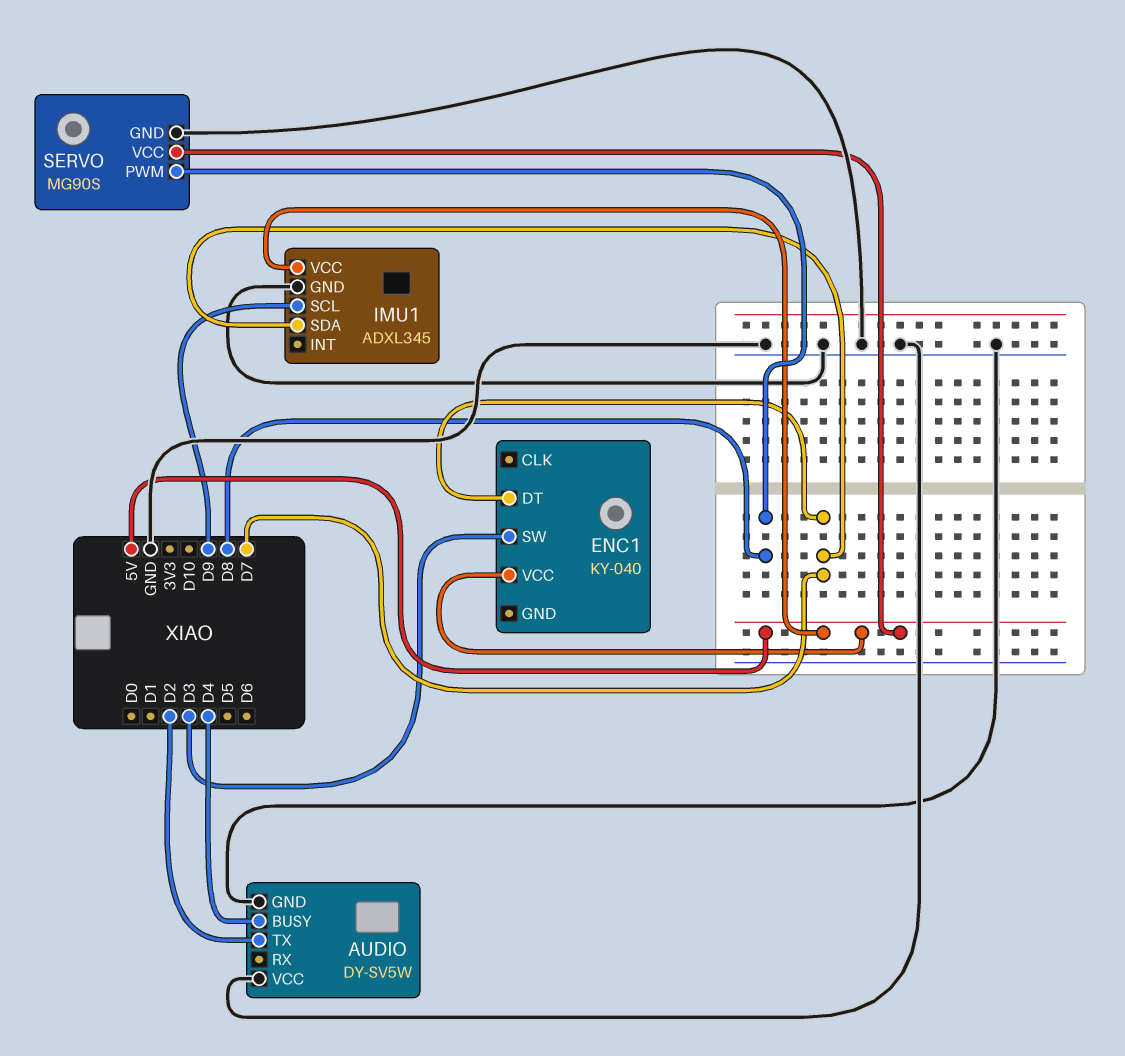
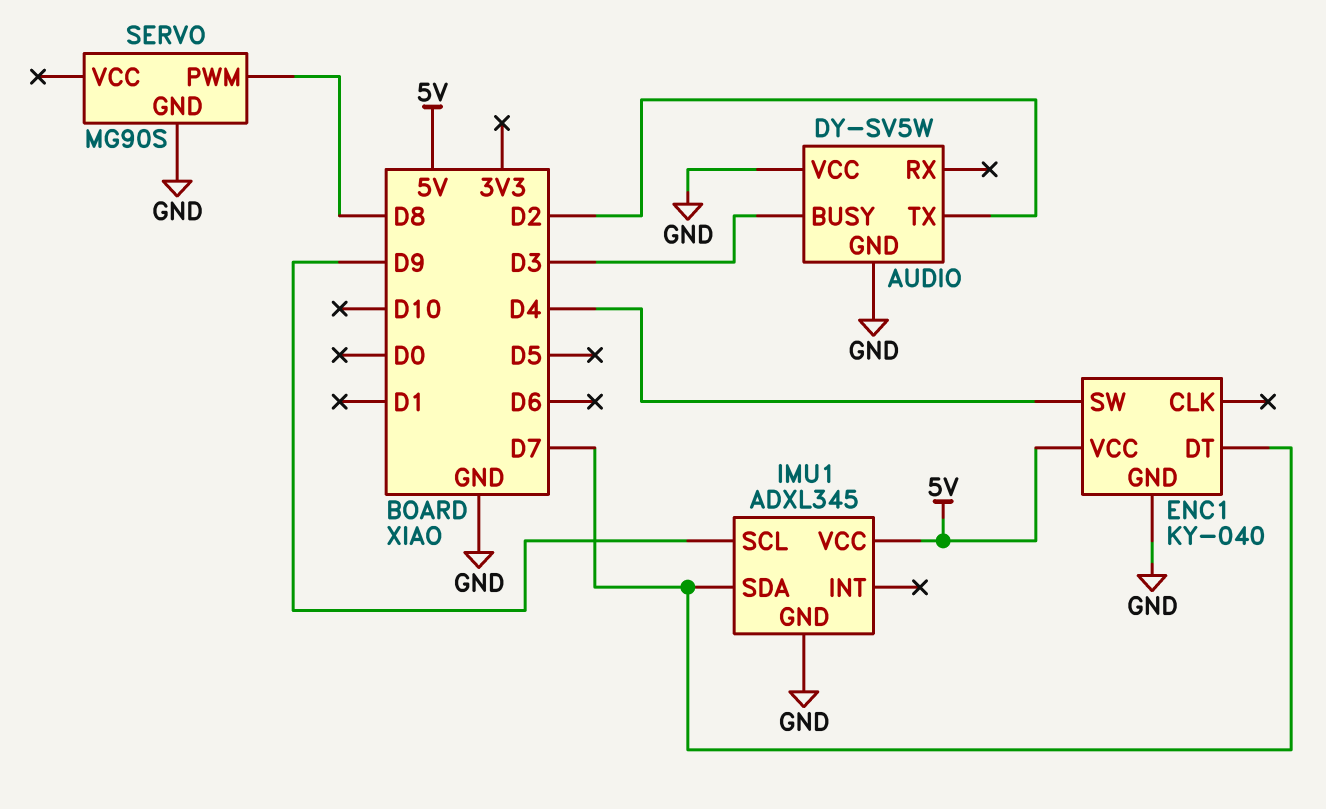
AUDIO pin BUSY: D4 -> D3
ENC1 pin GND: none -> GND
ENC1 pin SW: D3 -> D4
SERVO pin VCC: 5V -> none

